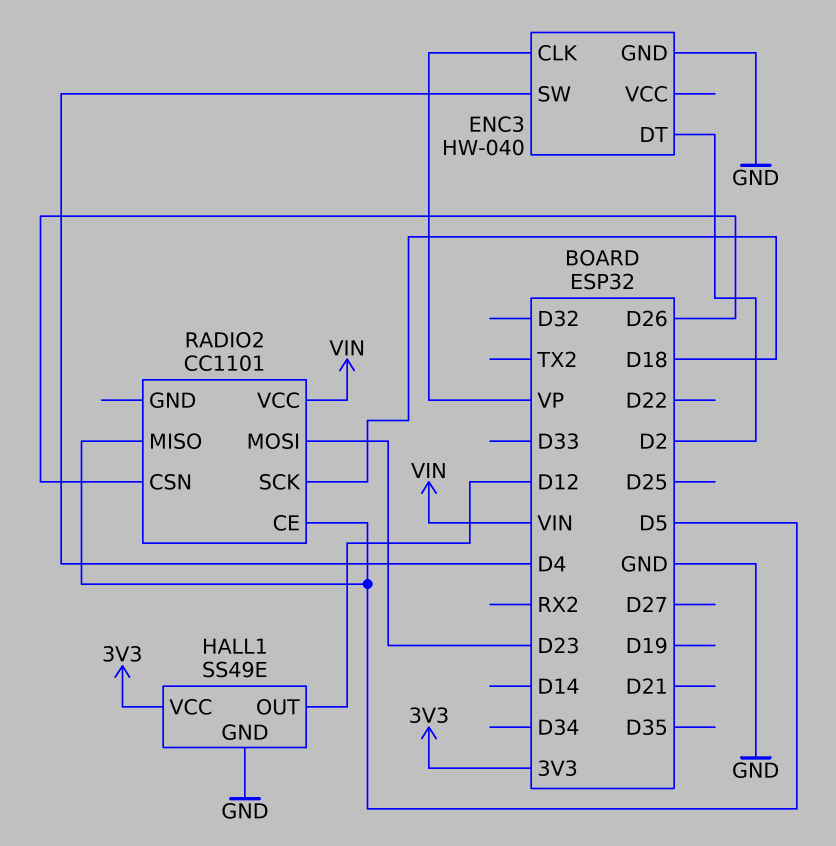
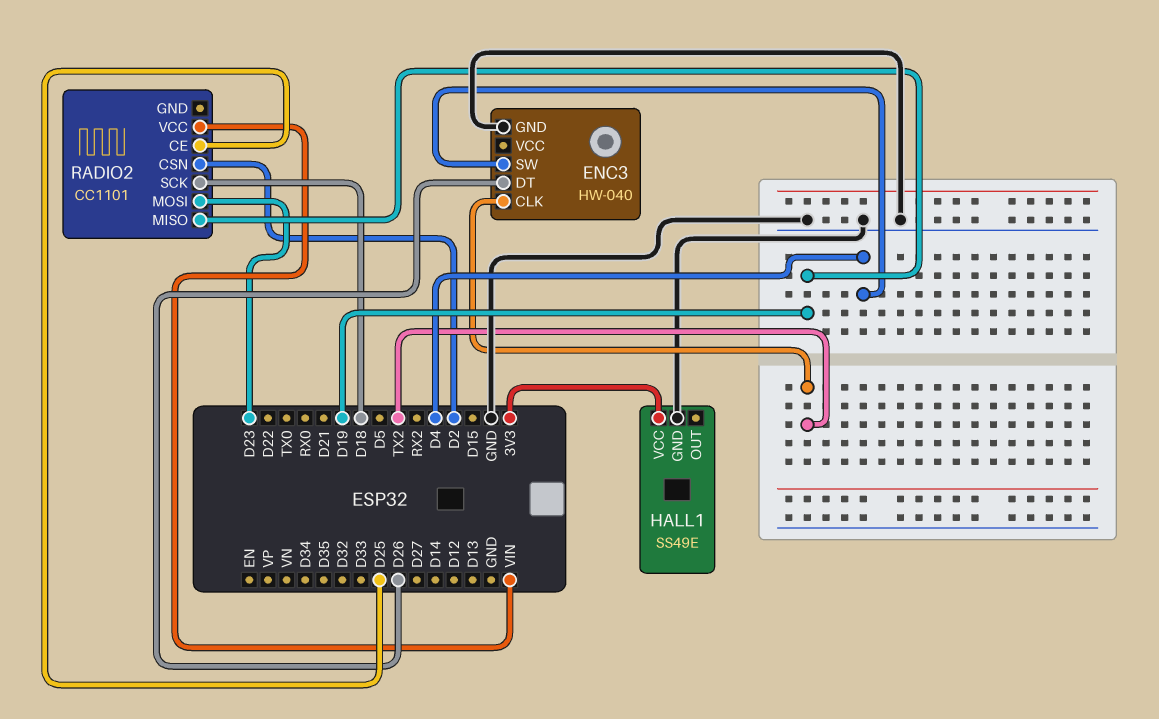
ENC3 pin CLK: VP -> TX2
ENC3 pin DT: D2 -> D26
HALL1 pin OUT: D12 -> none
RADIO2 pin CE: D5 -> D25
RADIO2 pin CSN: D26 -> D2
RADIO2 pin MISO: D5 -> D19

